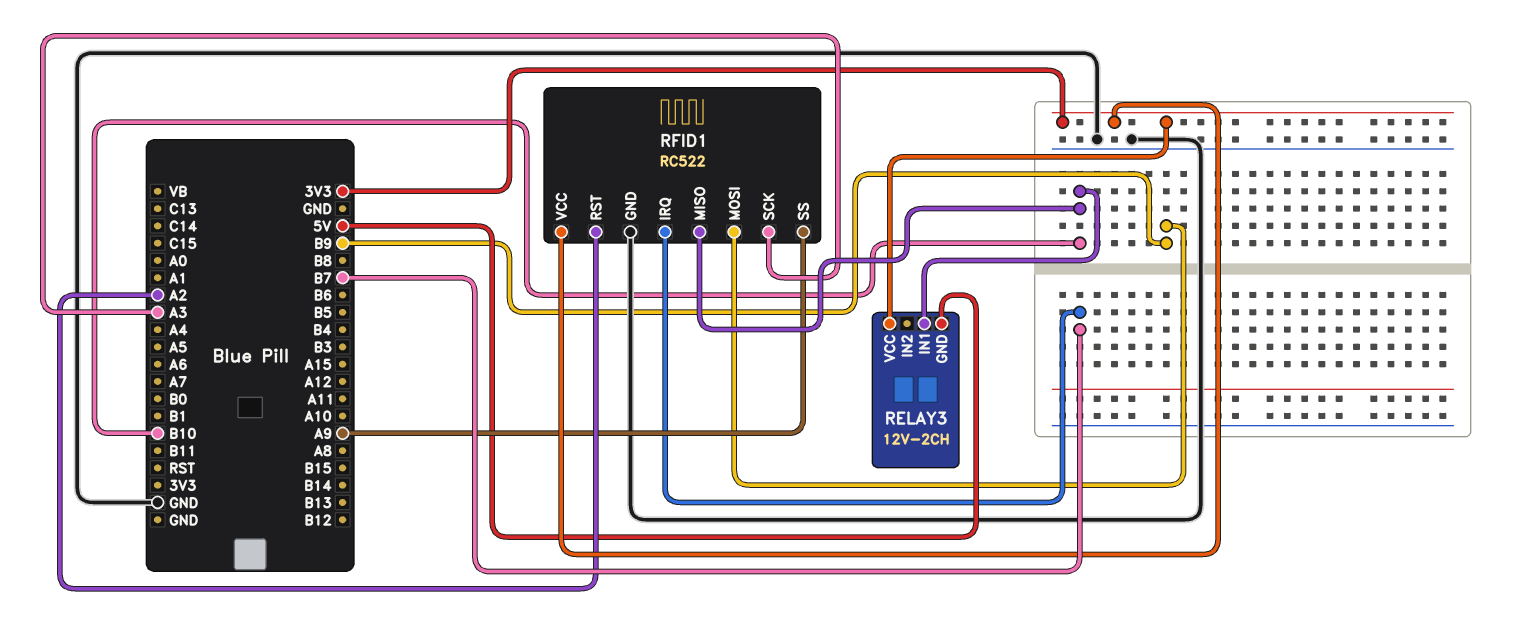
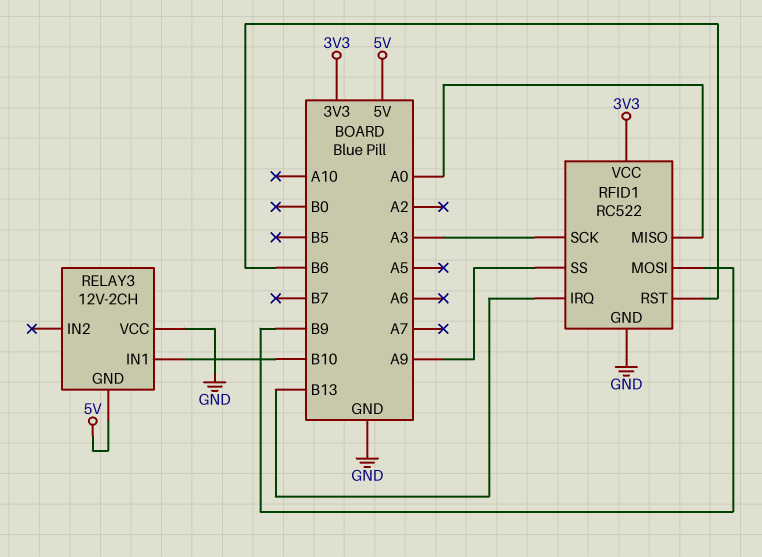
RELAY3 pin VCC: 3V3 -> GND
RFID1 pin IRQ: B7 -> B13
RFID1 pin MISO: B10 -> A0
RFID1 pin RST: A2 -> B6

